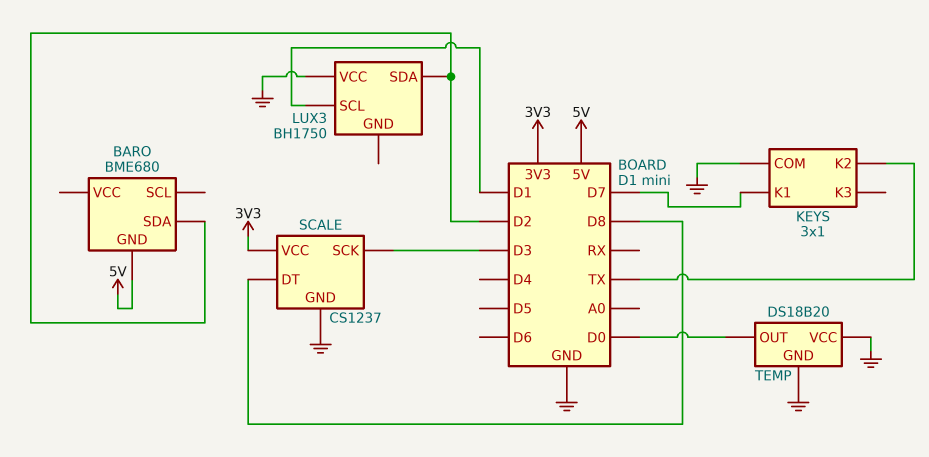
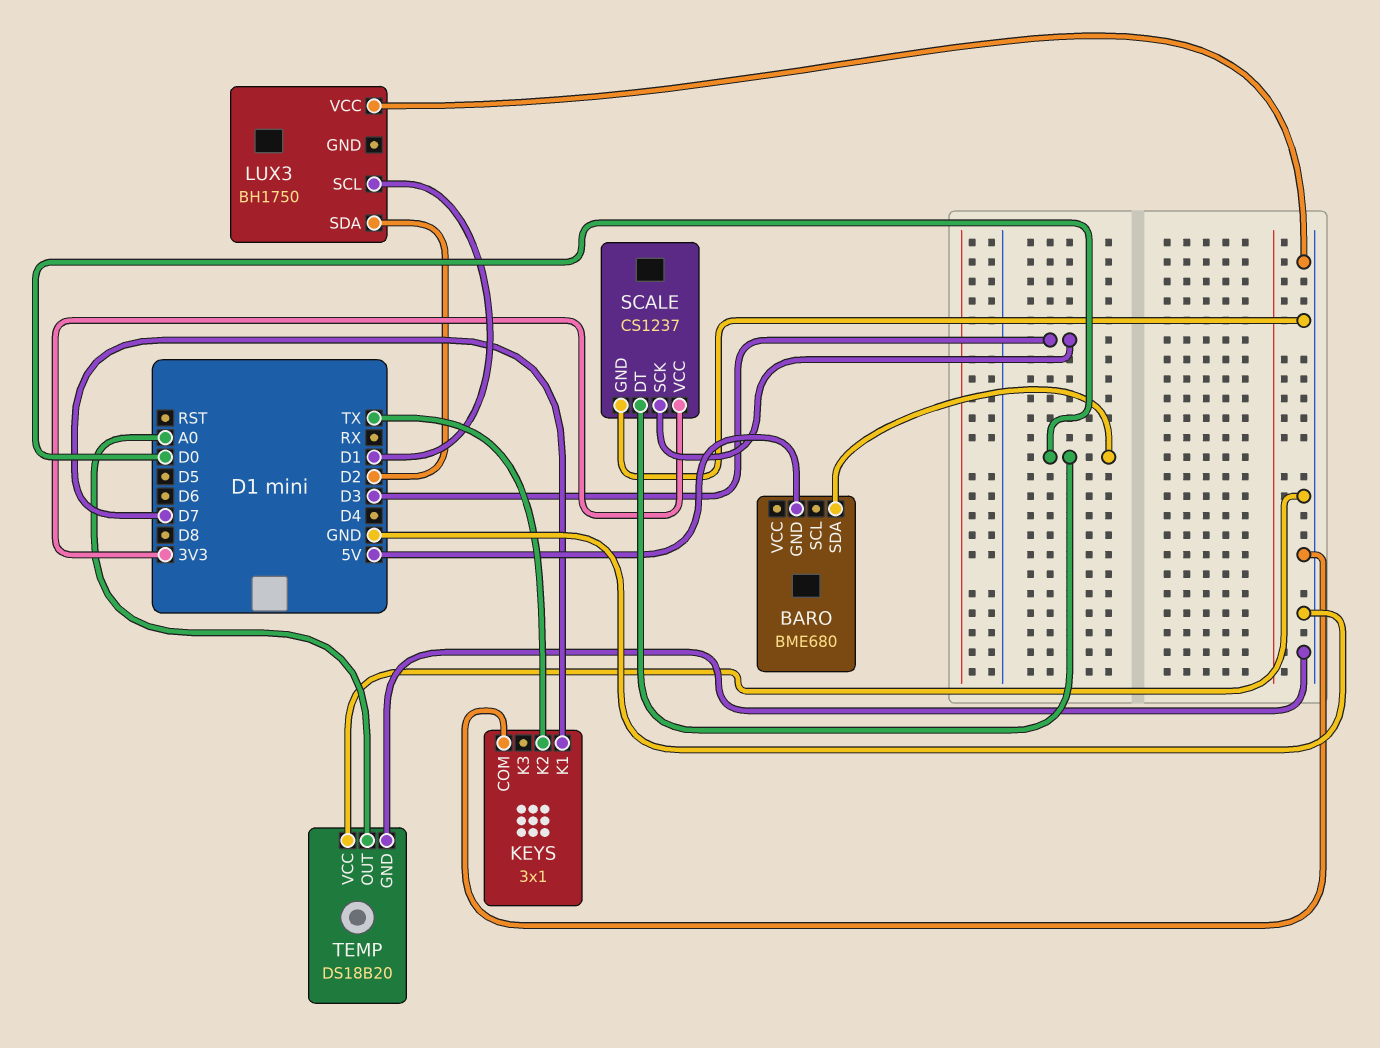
BARO pin SDA: D2 -> D0
SCALE pin DT: D8 -> D0
TEMP pin OUT: D0 -> A0

